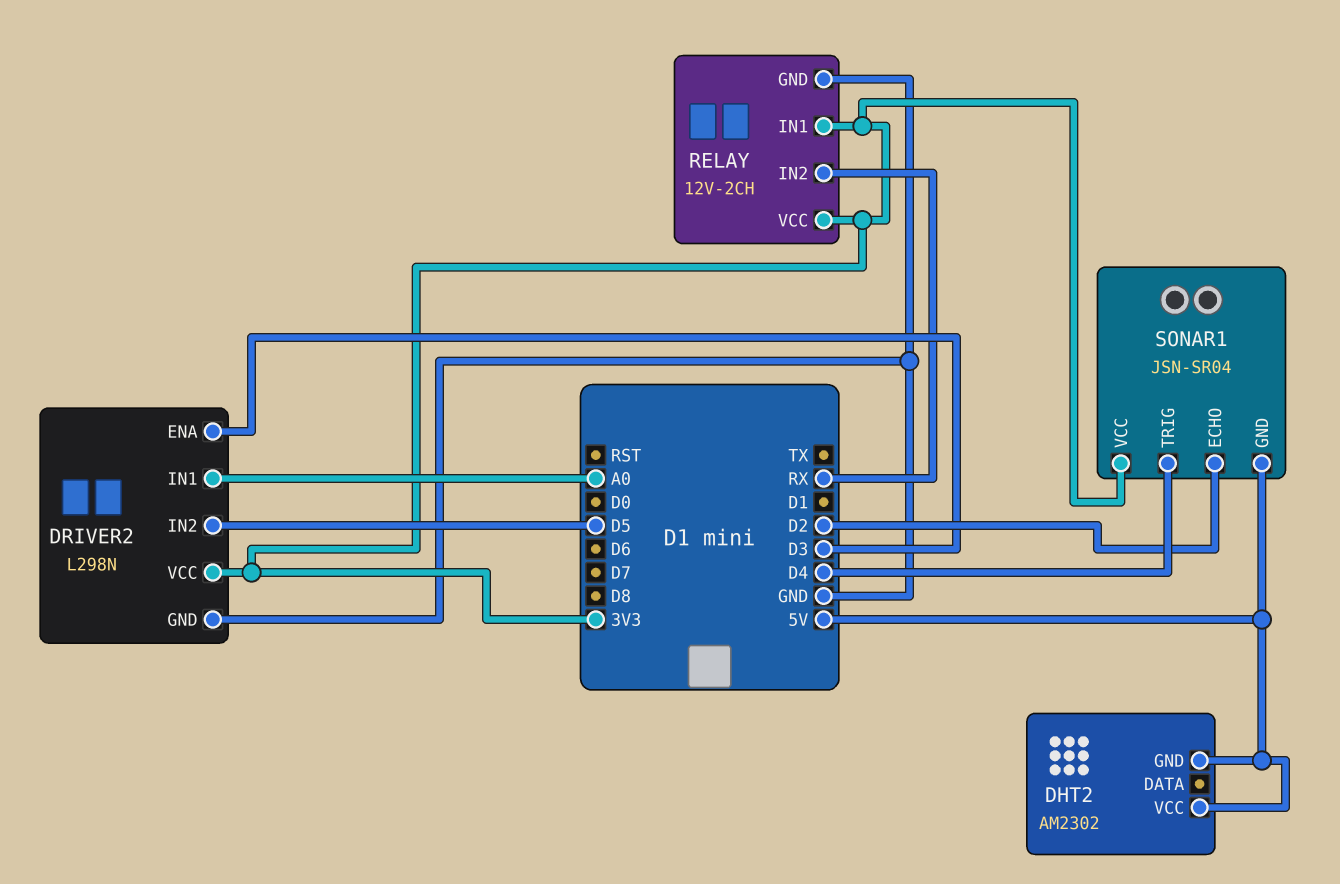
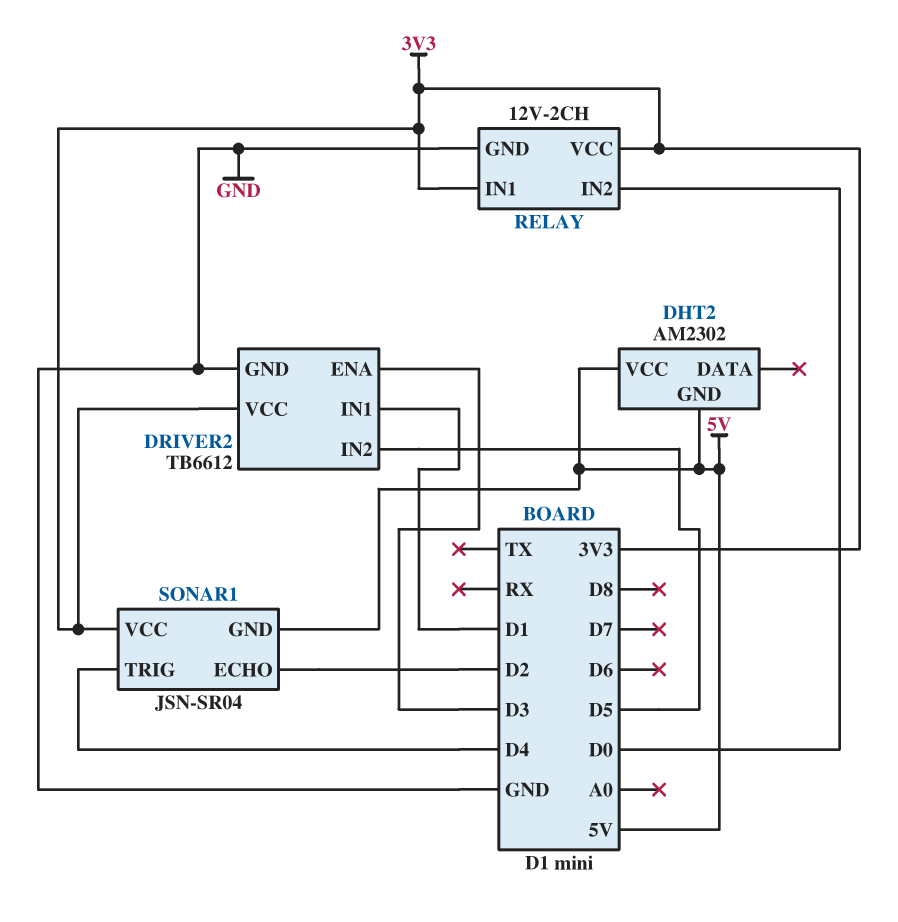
DRIVER2: L298N -> TB6612
DRIVER2 pin IN1: A0 -> D1
RELAY pin IN2: RX -> D0

